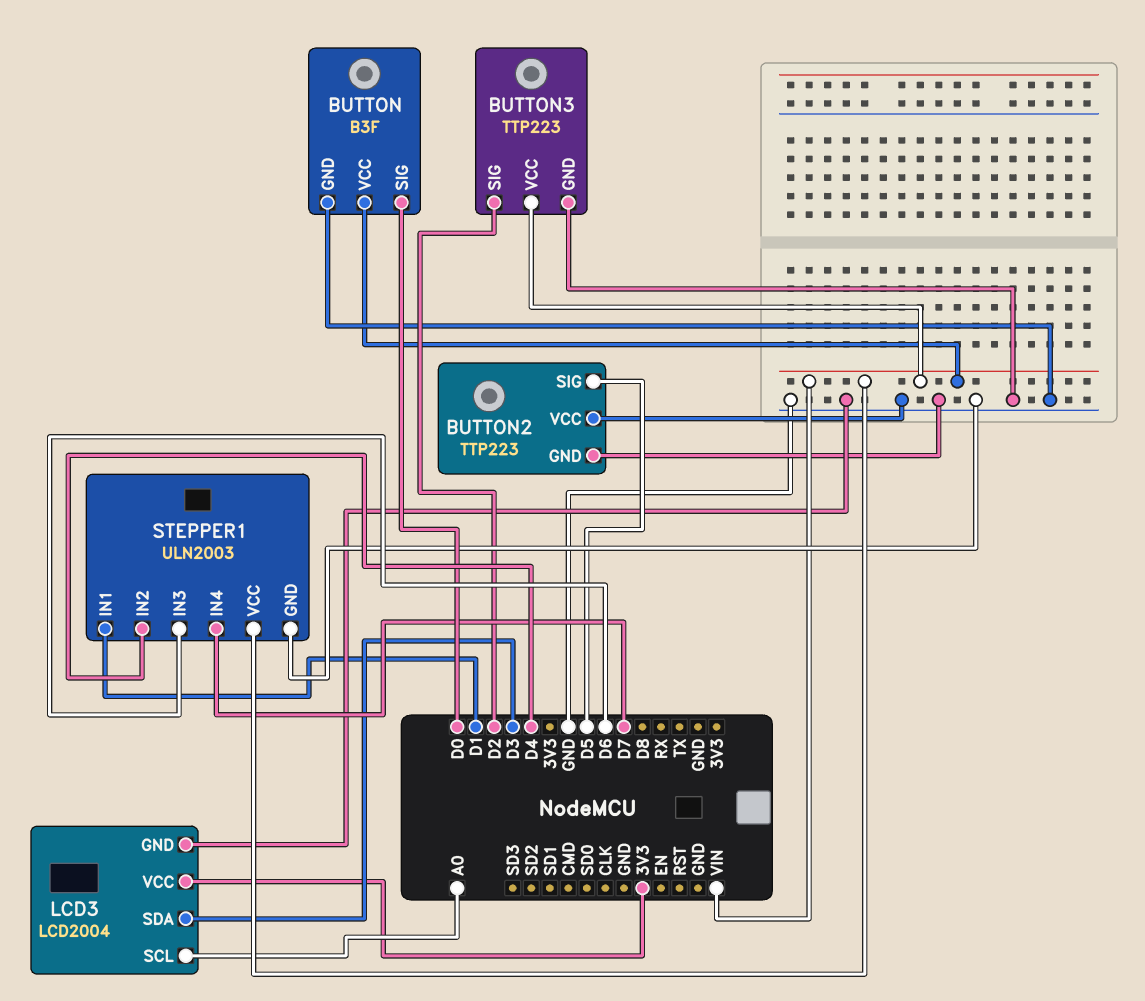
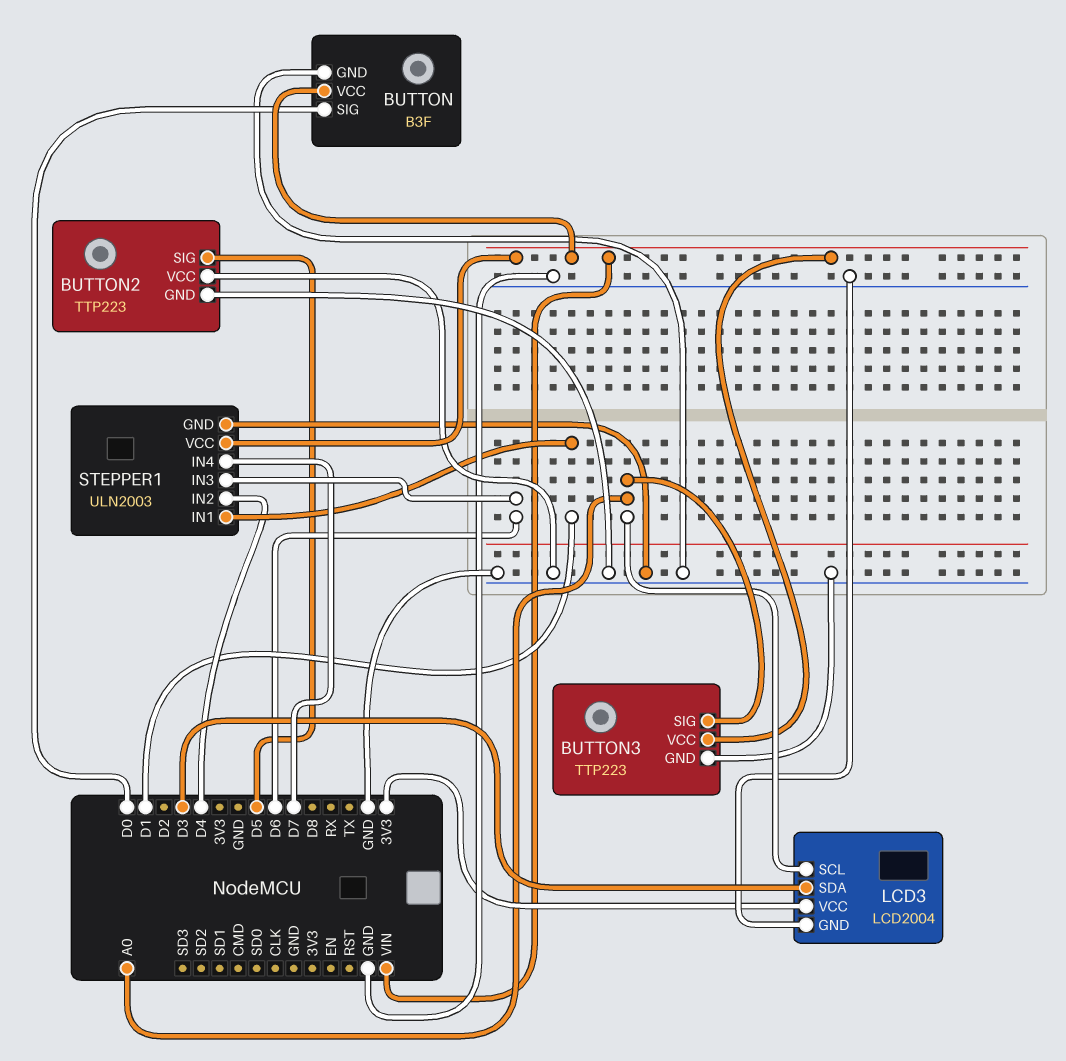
BUTTON3 pin SIG: D2 -> A0

